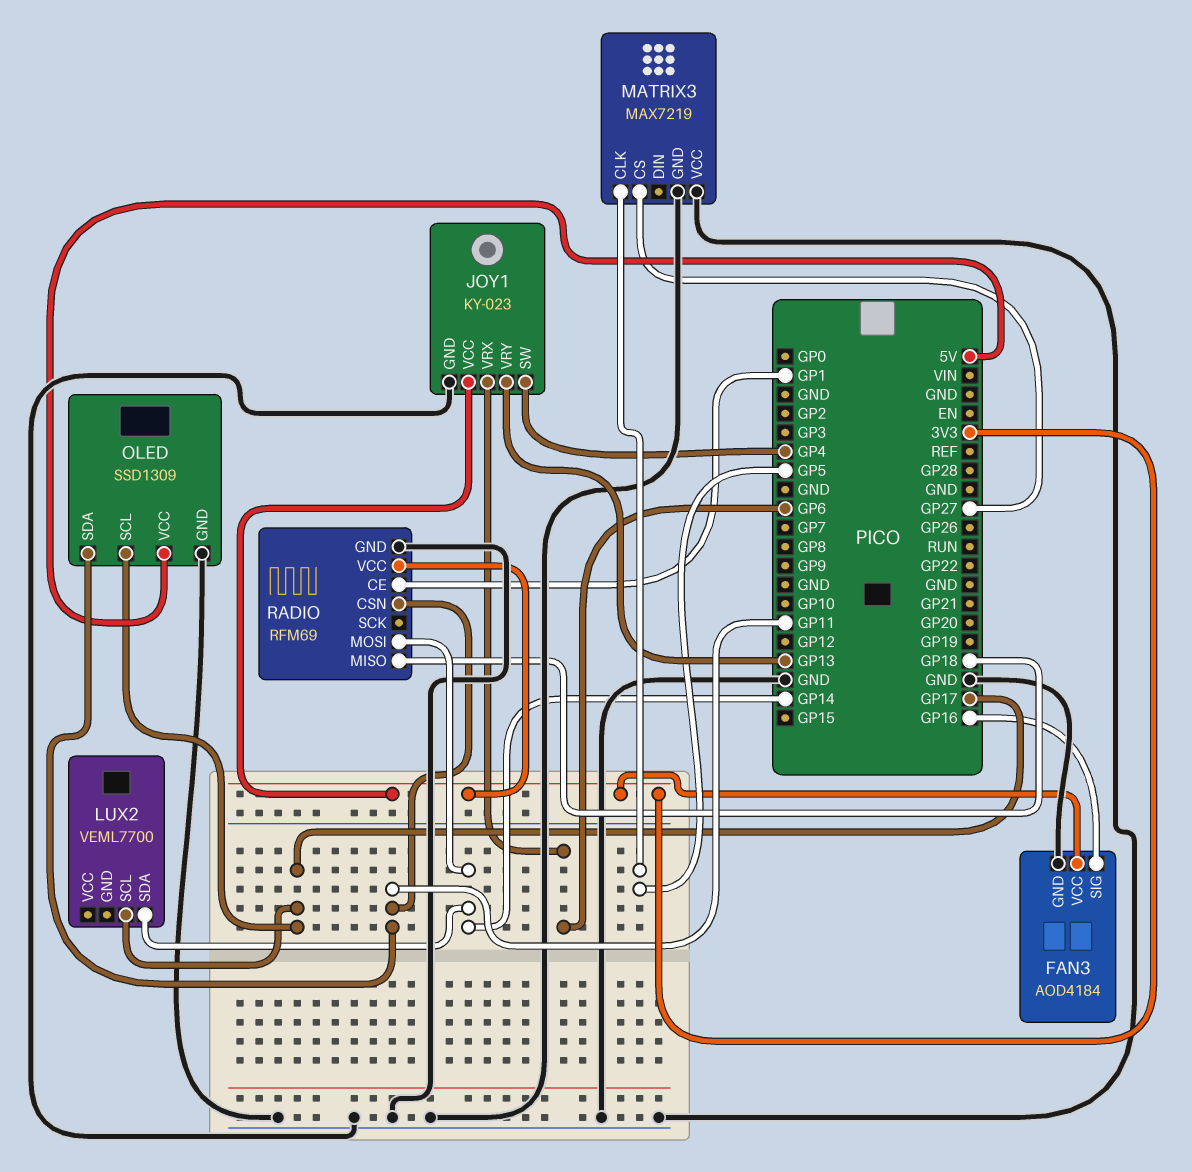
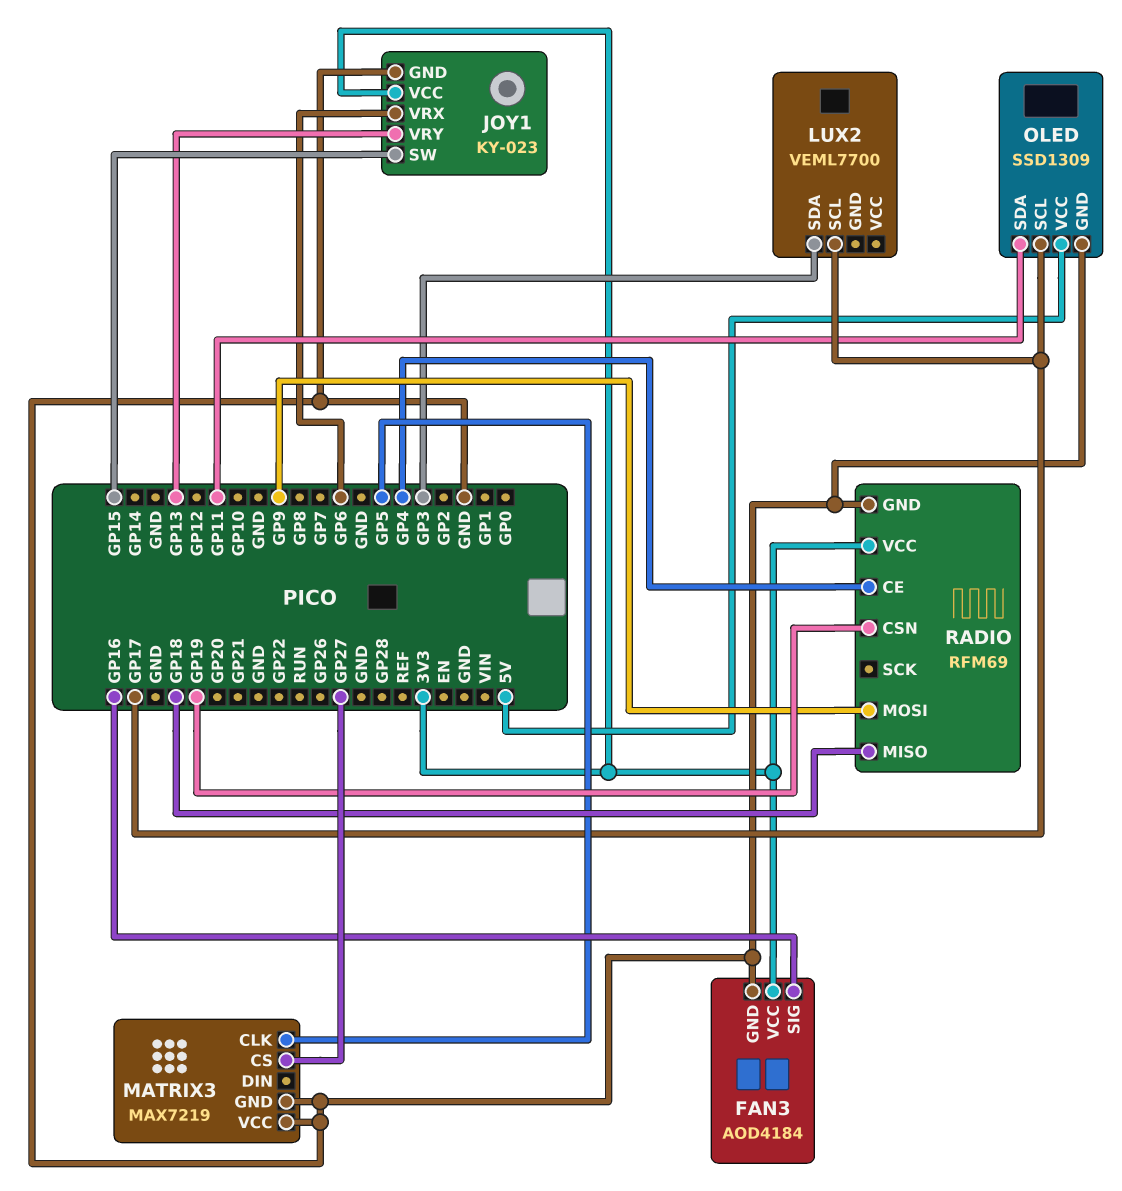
JOY1 pin SW: GP4 -> GP15
LUX2 pin SDA: GP14 -> GP3
RADIO pin CE: GP1 -> GP4
RADIO pin CSN: GP11 -> GP19
RADIO pin MOSI: GP14 -> GP9

